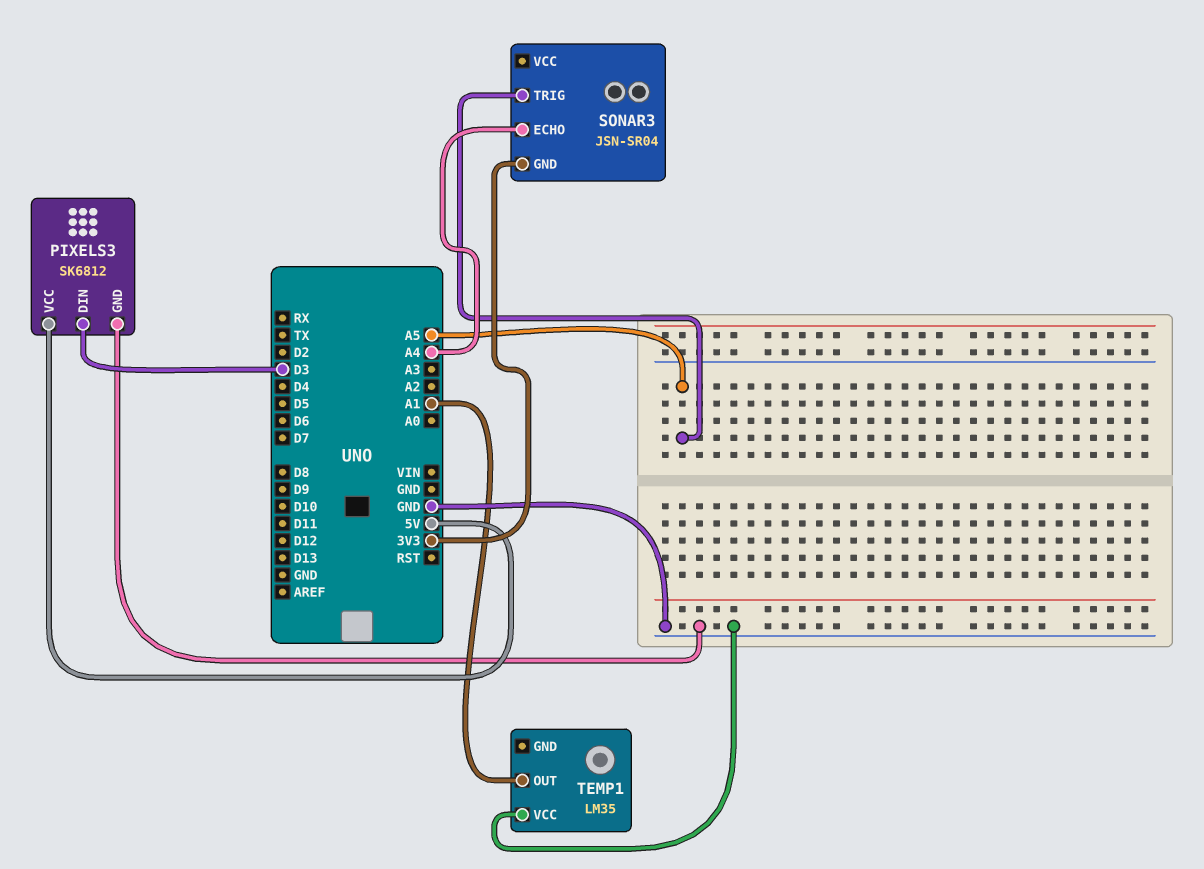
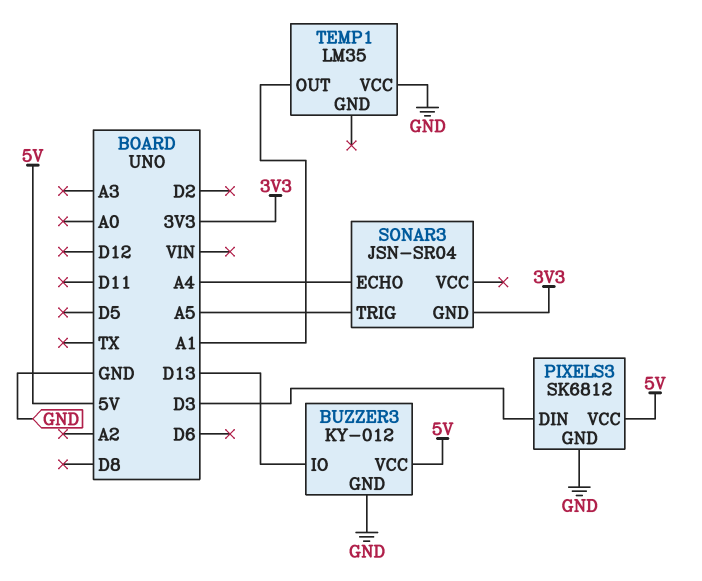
BUZZER3: none -> KY-012
BUZZER3 pin GND: none -> GND
BUZZER3 pin IO: none -> D13
BUZZER3 pin VCC: none -> 5V

